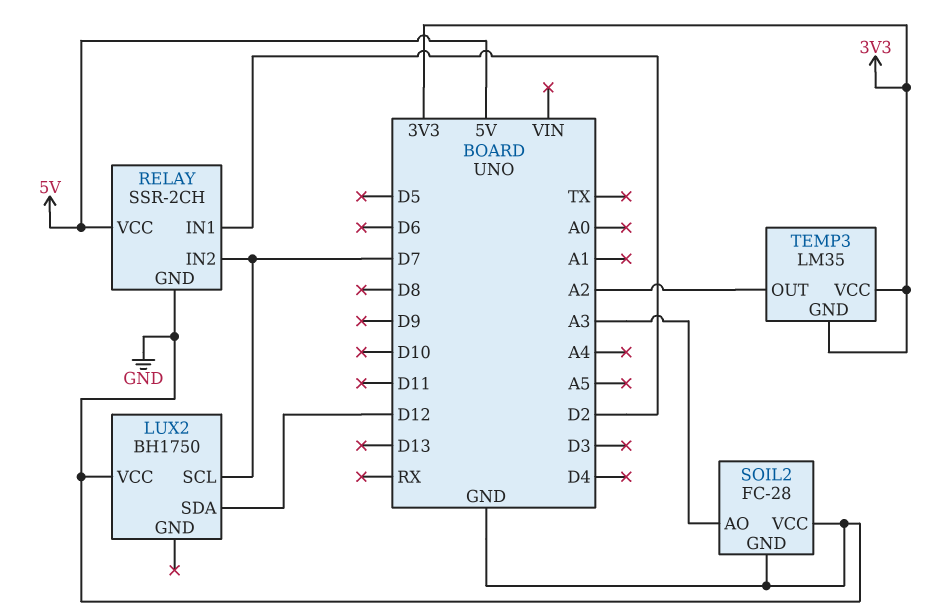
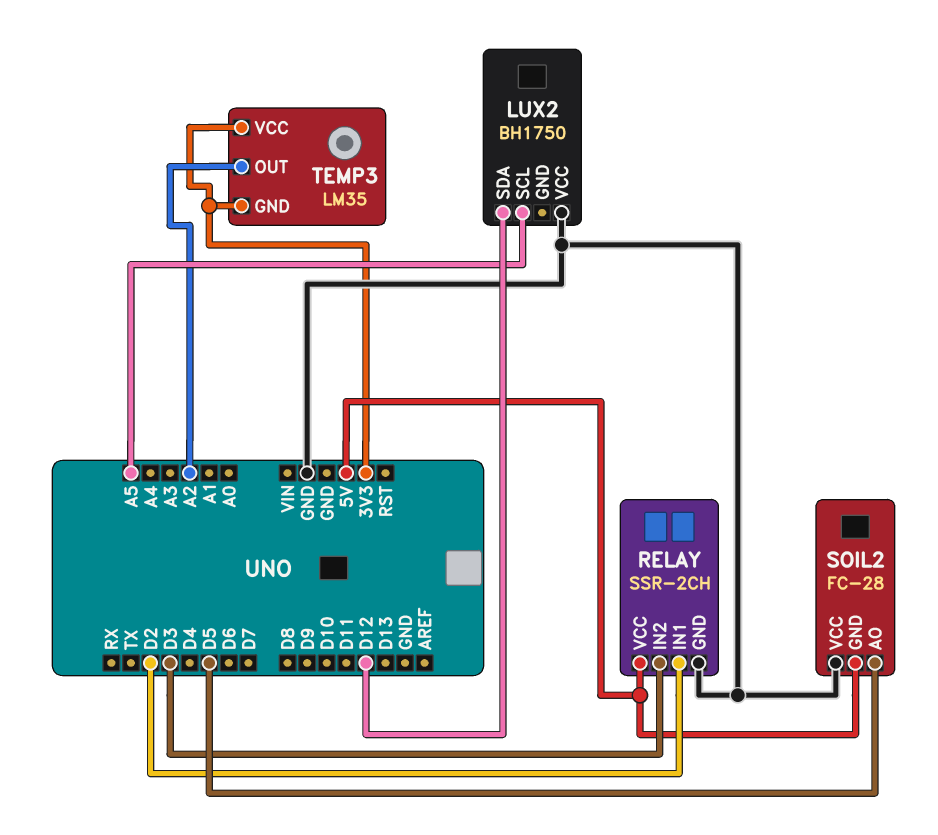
LUX2 pin SCL: D7 -> A5
RELAY pin IN2: D7 -> D3
SOIL2 pin AO: A3 -> D5
SOIL2 pin GND: GND -> 5V

